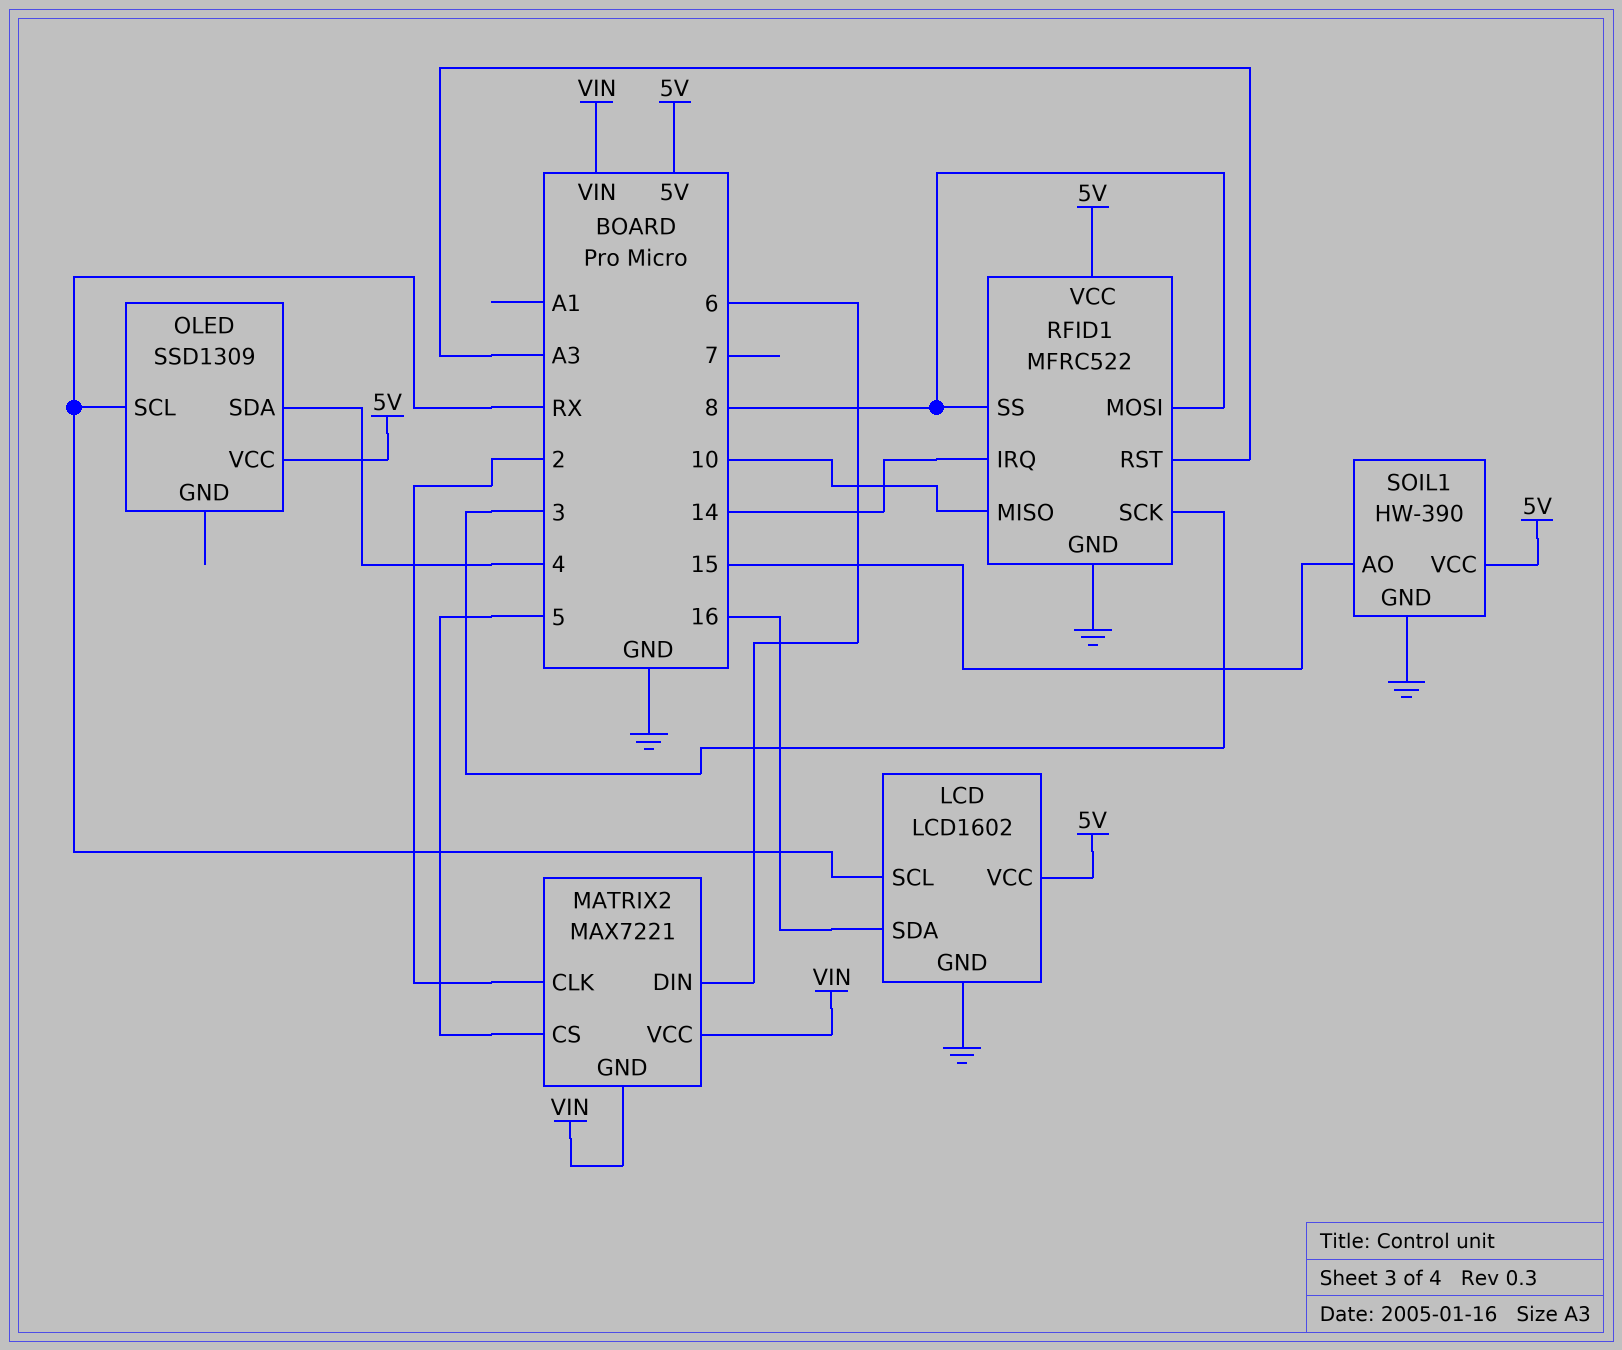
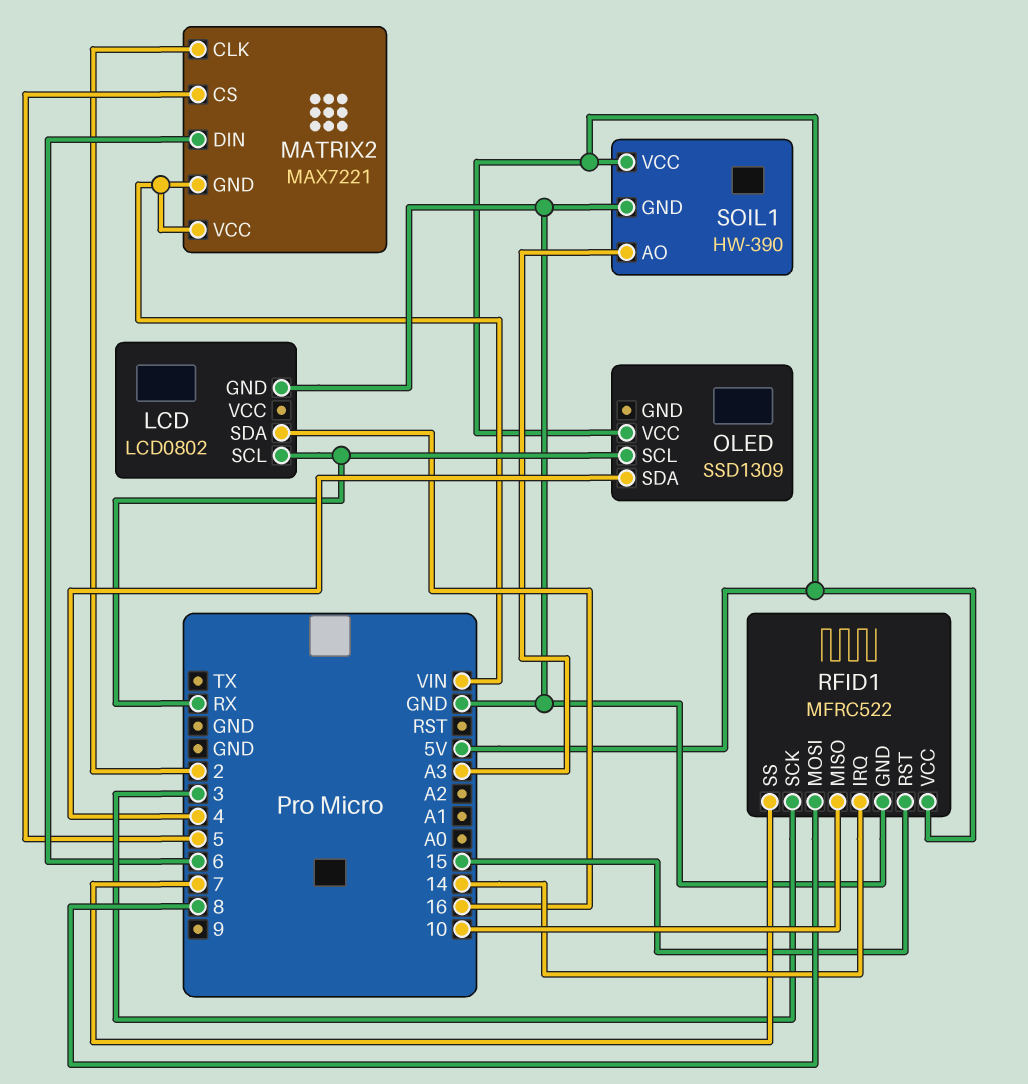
LCD: LCD1602 -> LCD0802
LCD pin VCC: 5V -> none
RFID1 pin RST: A3 -> 15
RFID1 pin SS: 8 -> 7
SOIL1 pin AO: 15 -> A3

